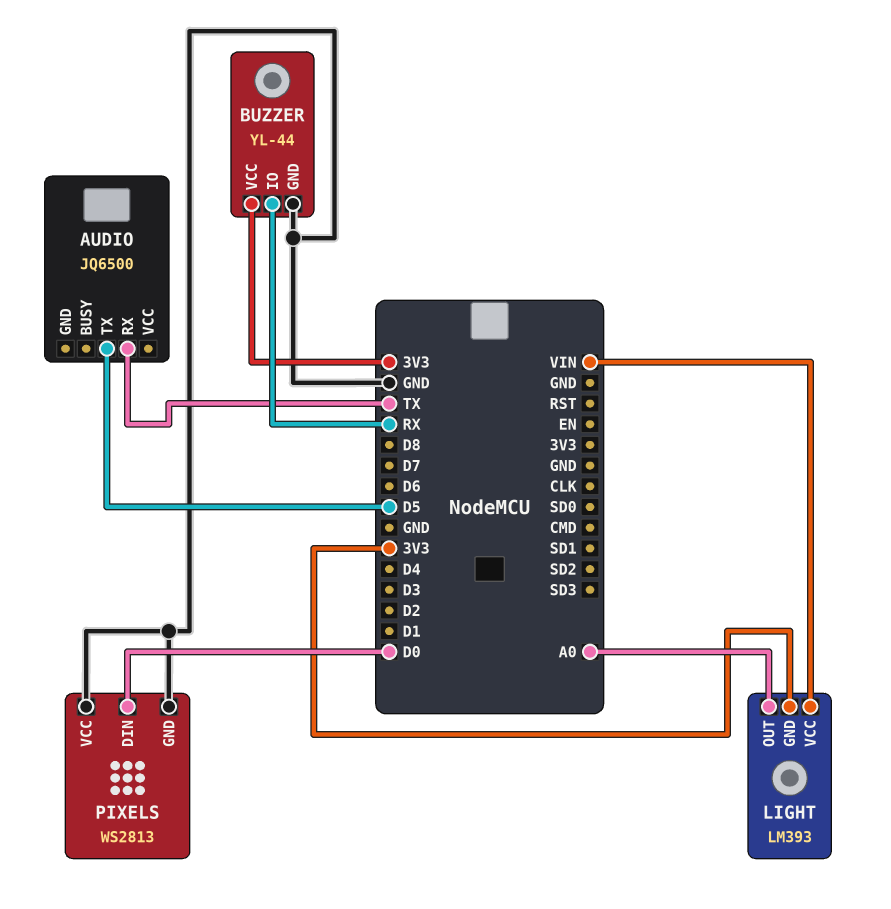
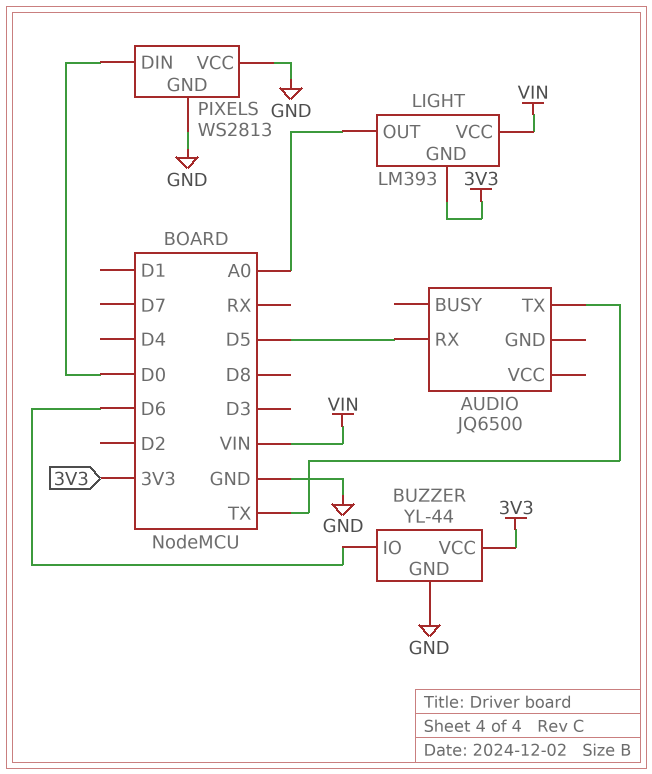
AUDIO pin RX: TX -> D5
AUDIO pin TX: D5 -> TX
BUZZER pin IO: RX -> D6

